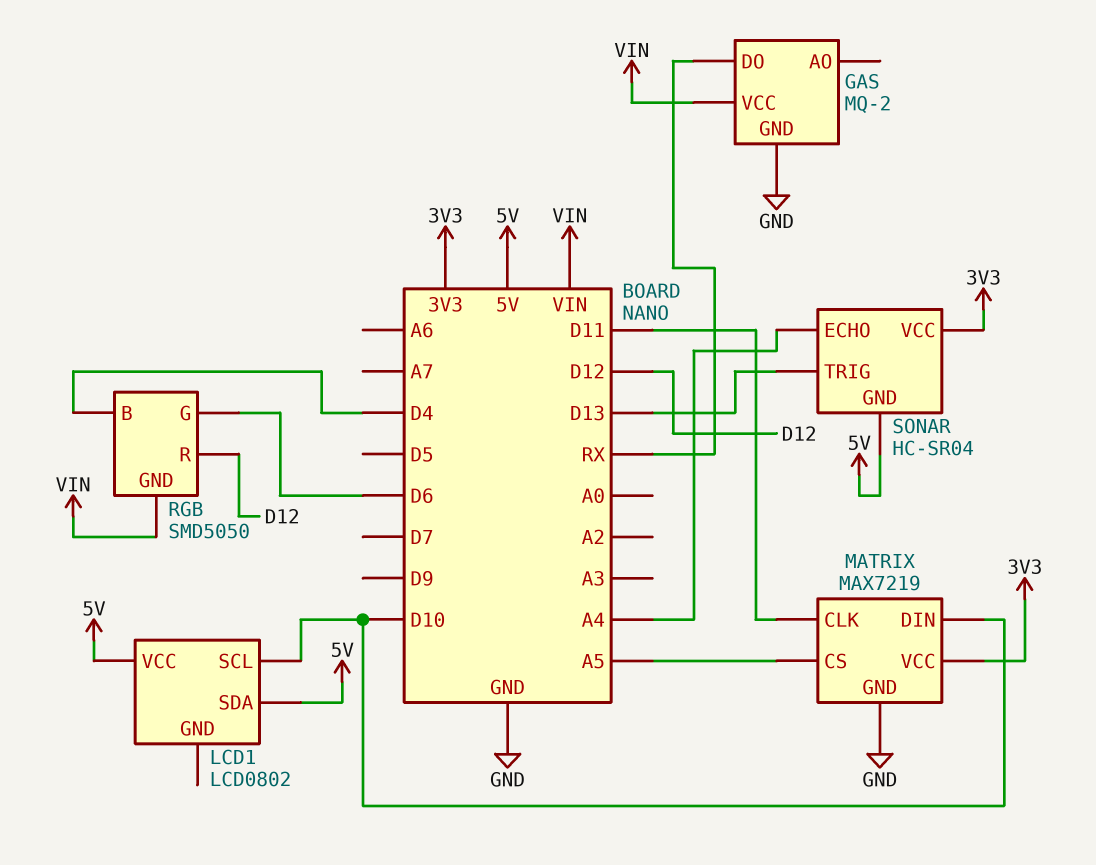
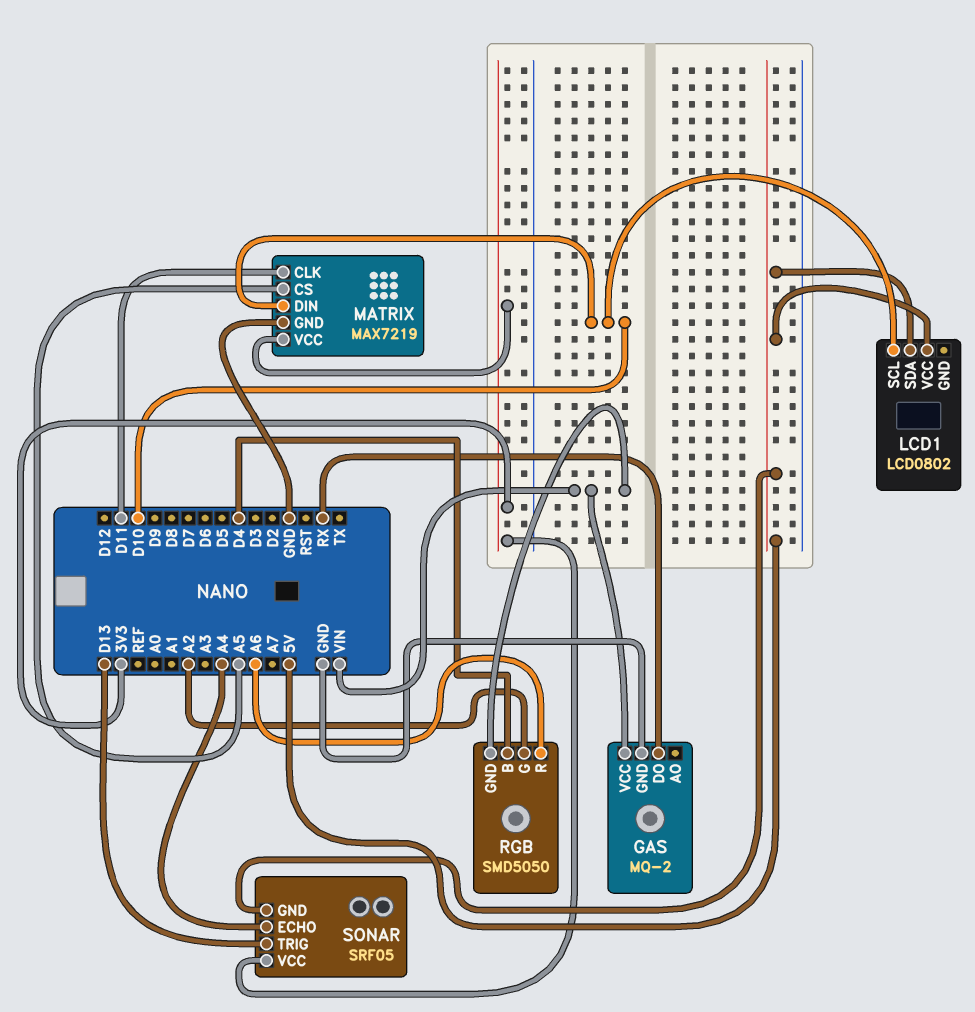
RGB pin G: D6 -> A2
RGB pin R: D12 -> A6
SONAR: HC-SR04 -> SRF05

